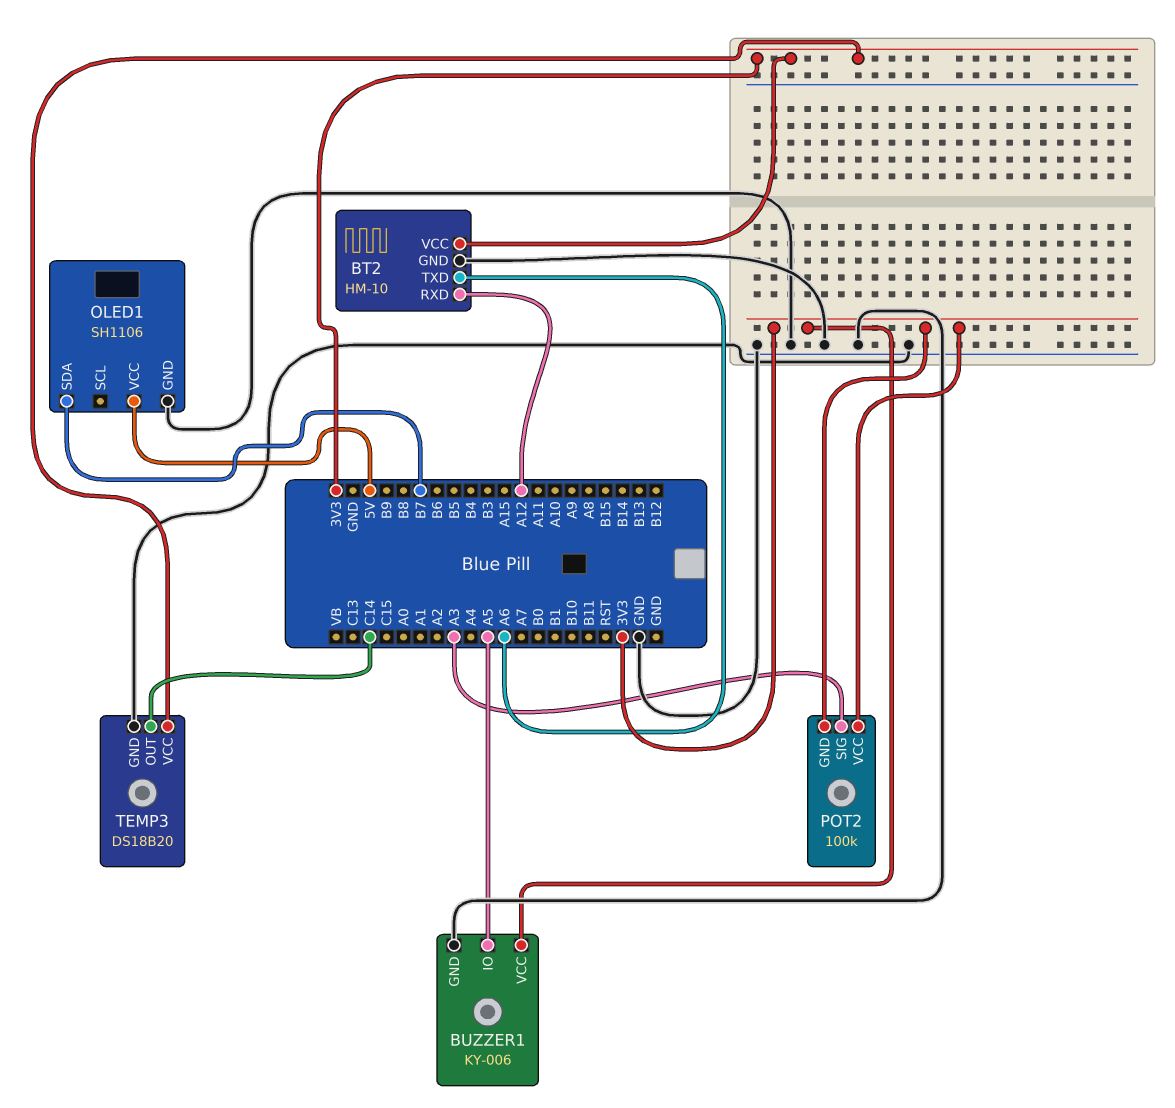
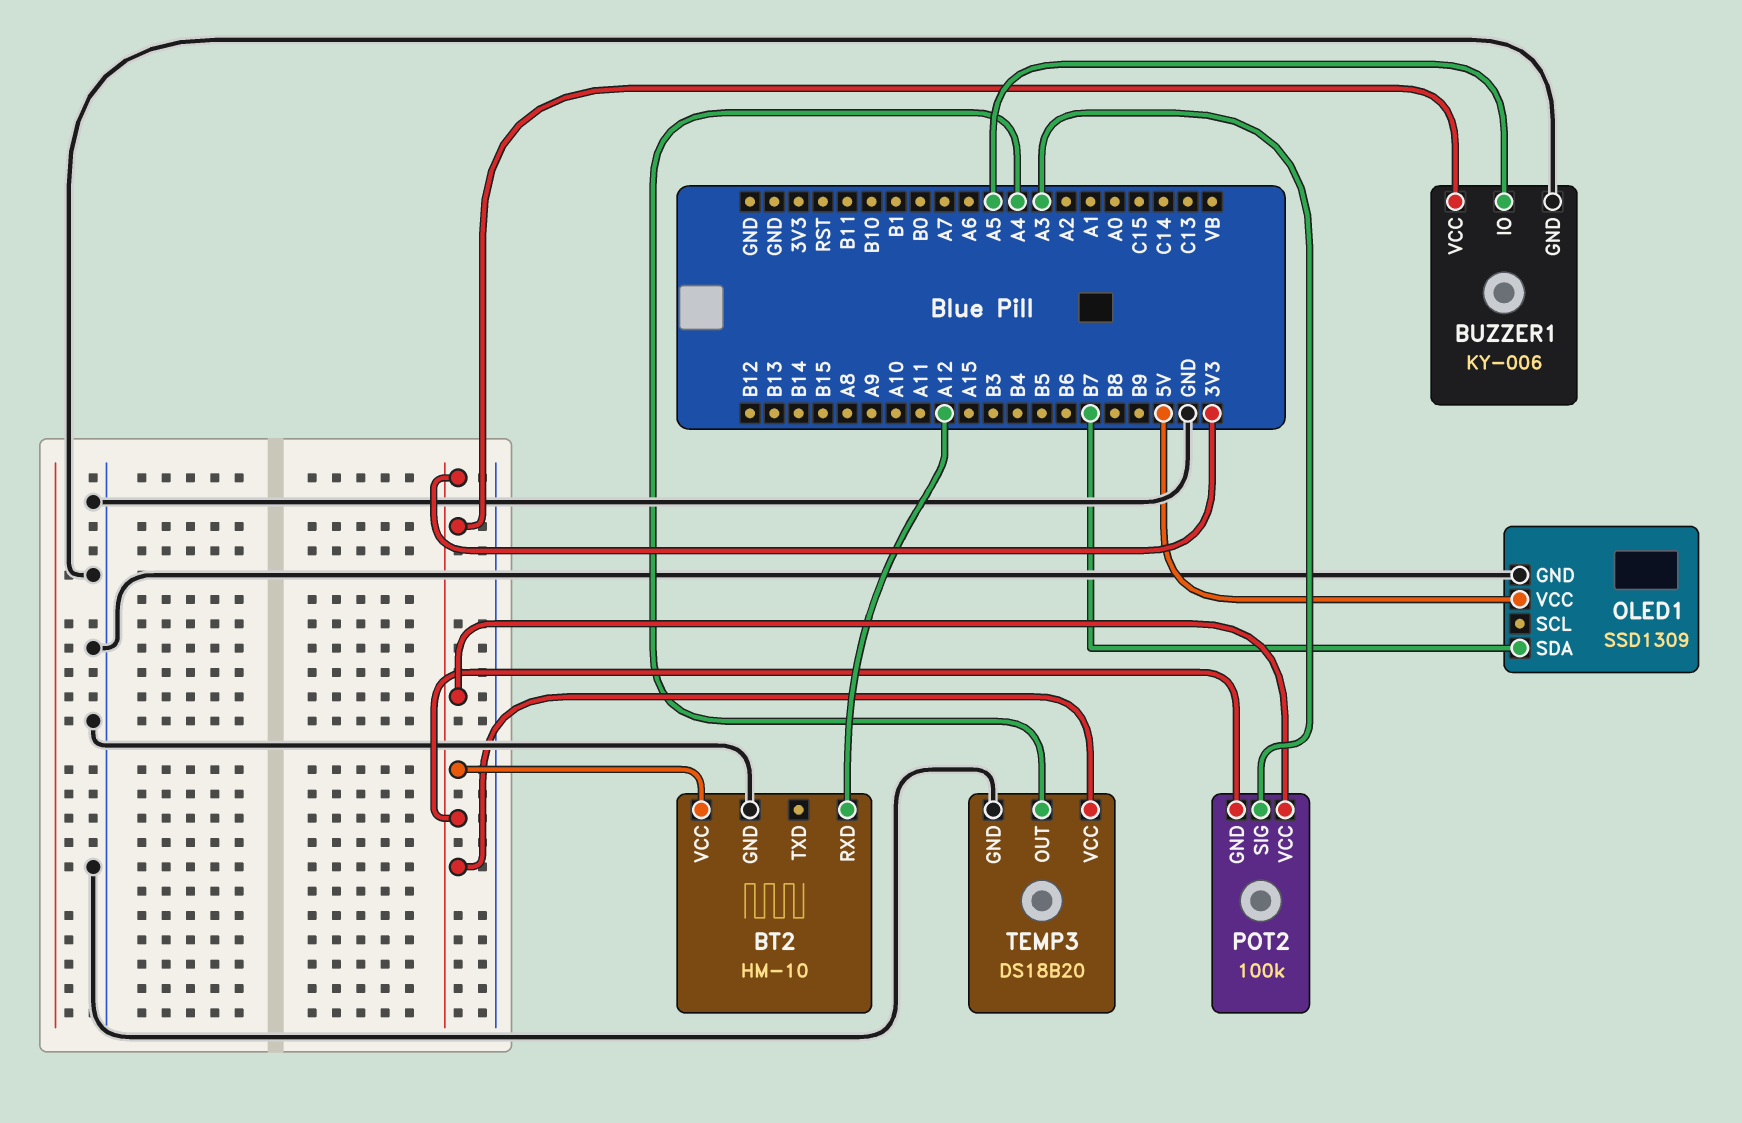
BT2 pin TXD: A6 -> none
OLED1: SH1106 -> SSD1309
TEMP3 pin OUT: C14 -> A4

